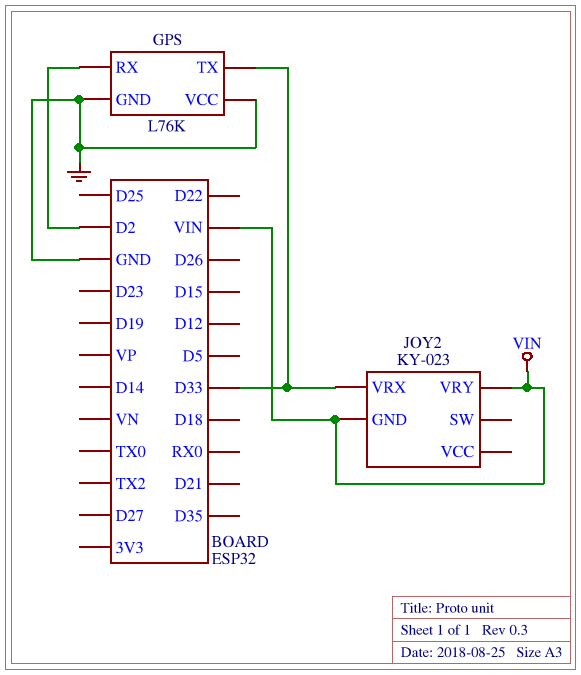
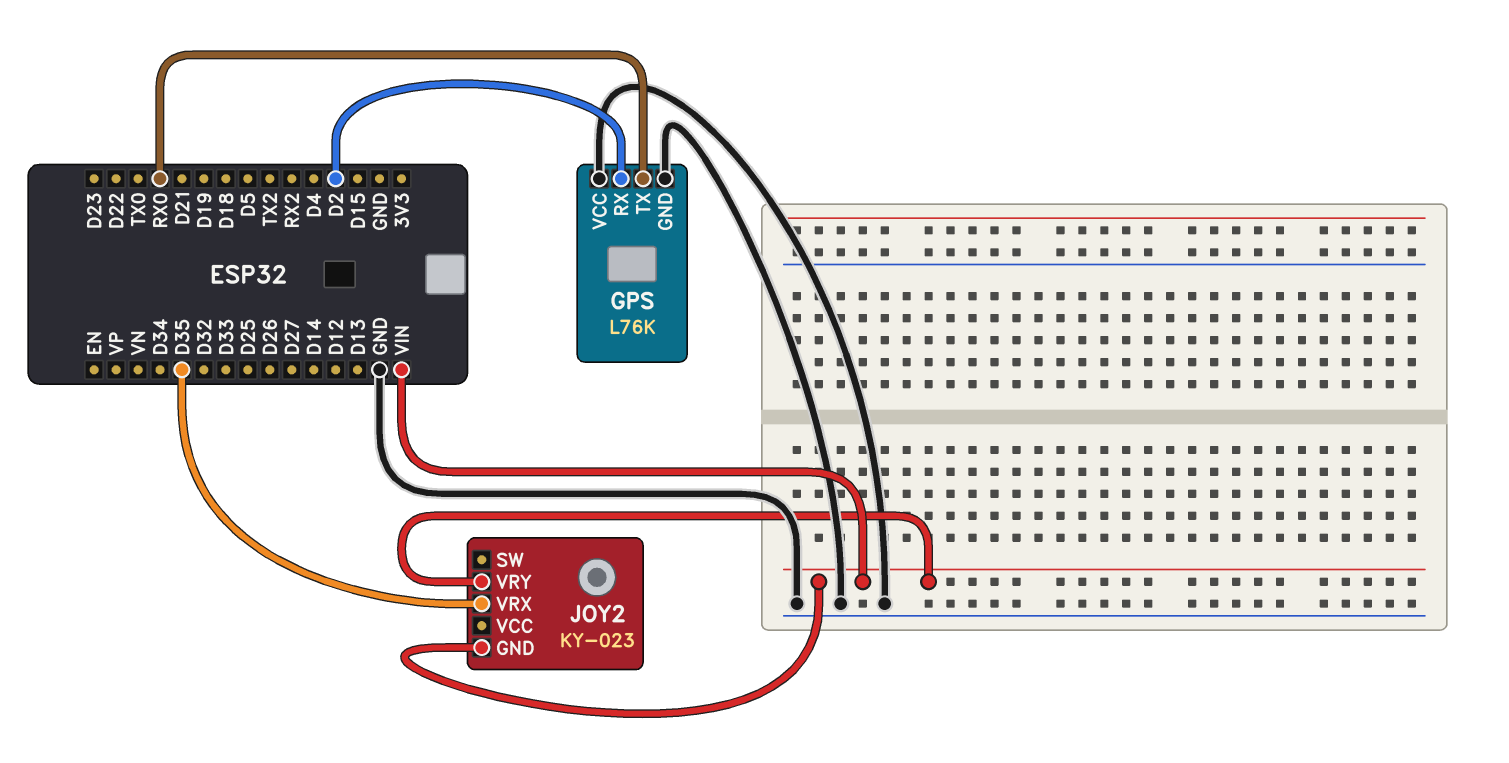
GPS pin TX: D33 -> RX0
JOY2 pin VRX: D33 -> D35

